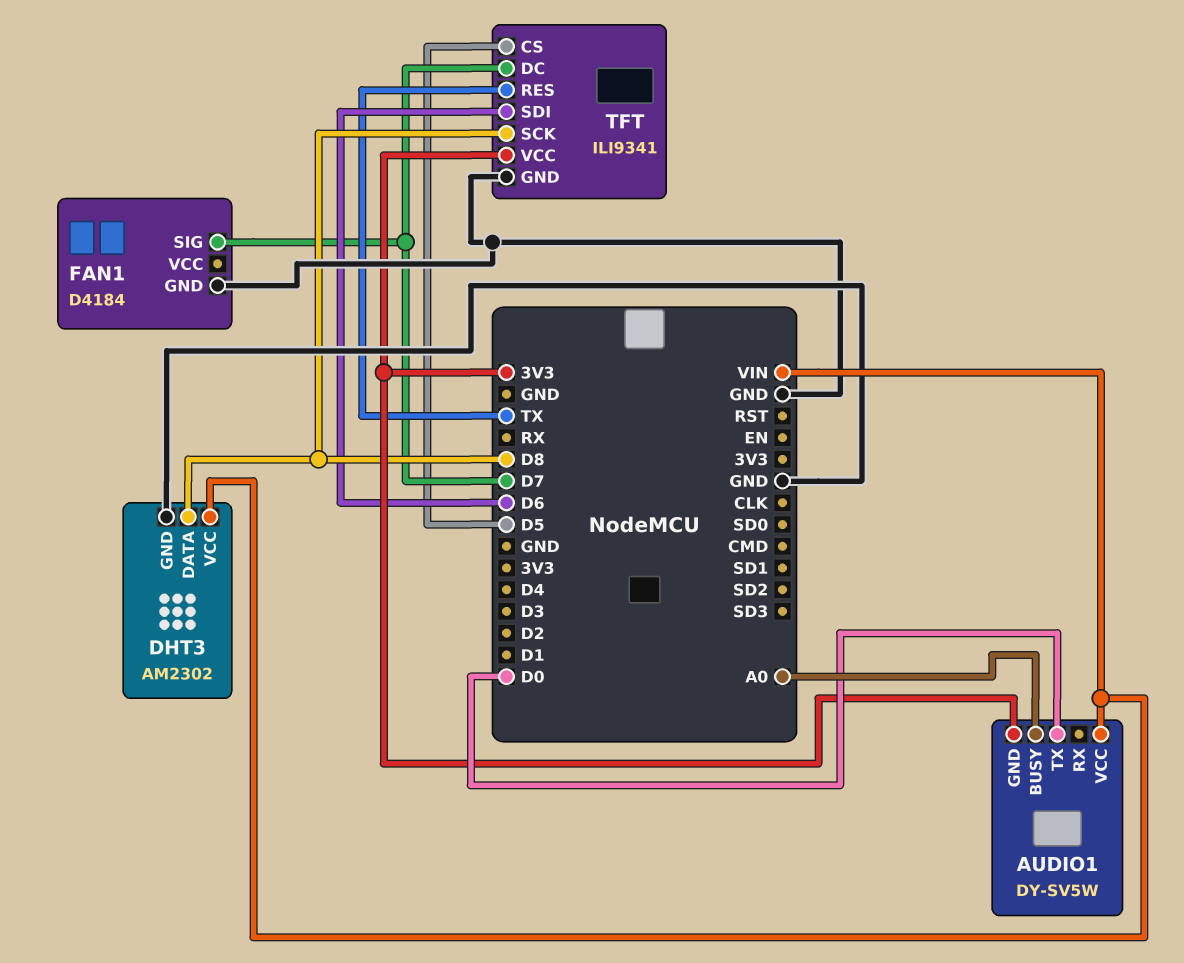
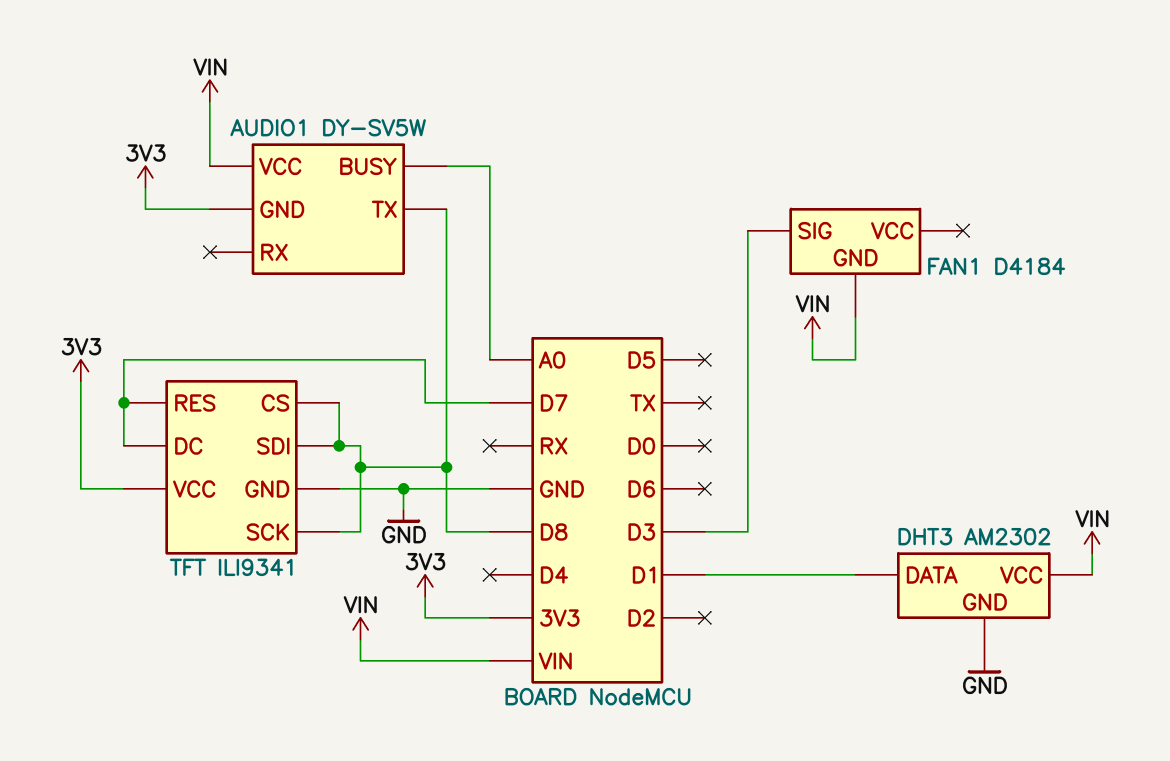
AUDIO1 pin TX: D0 -> D8
DHT3 pin DATA: D8 -> D1
FAN1 pin GND: GND -> VIN
FAN1 pin SIG: D7 -> D3
TFT pin CS: D5 -> D8
TFT pin RES: TX -> D7
TFT pin SDI: D6 -> D8

